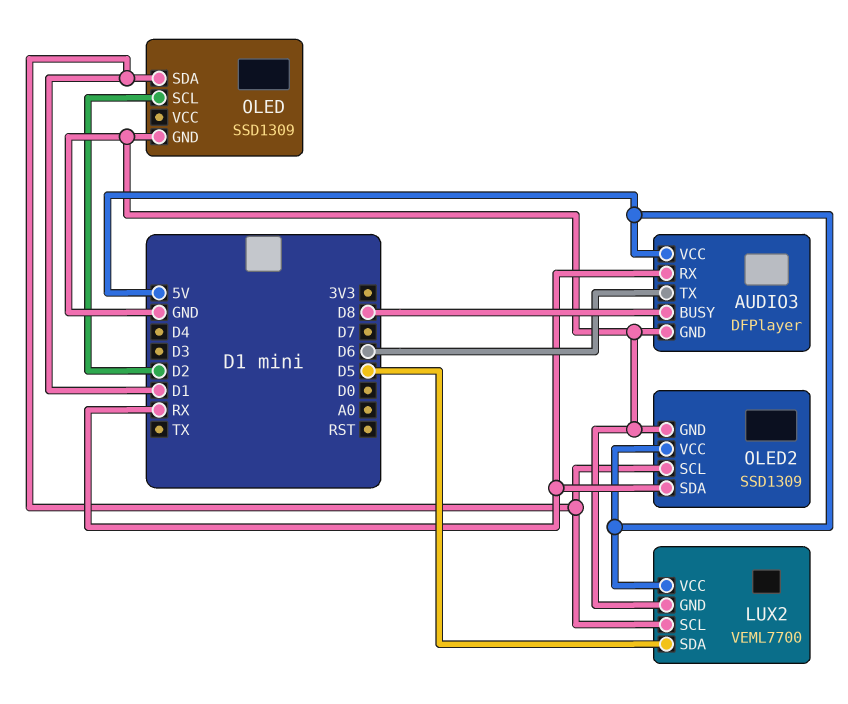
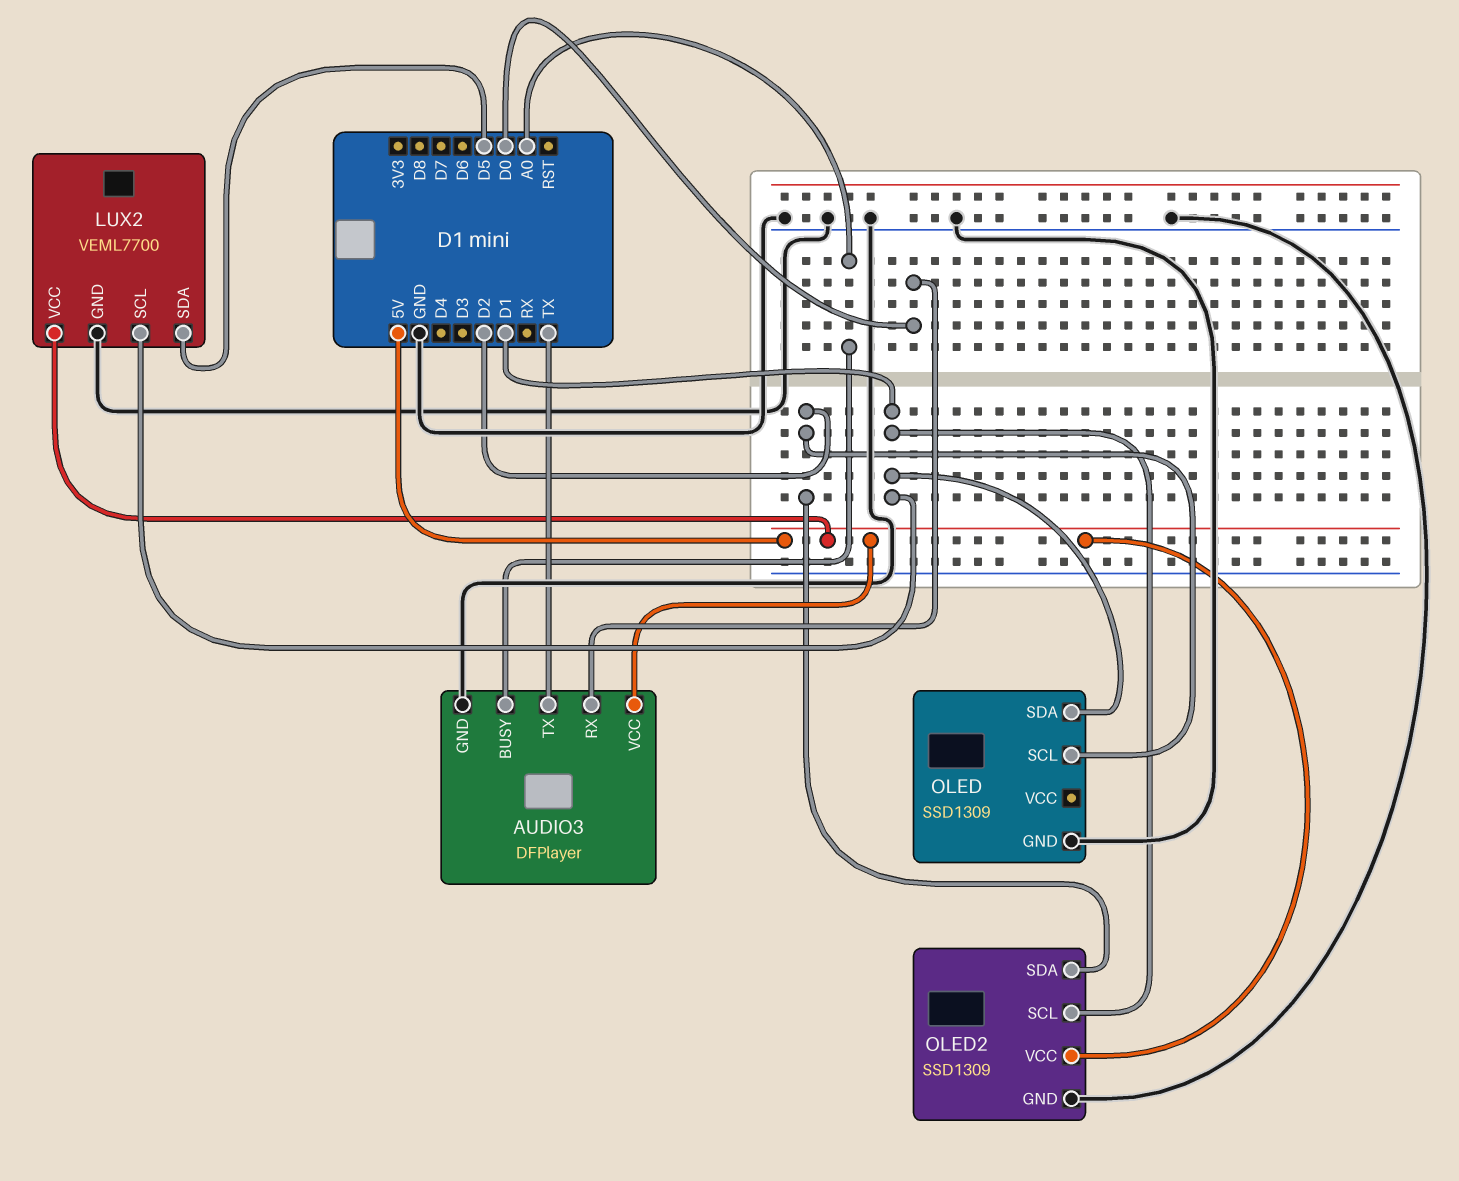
AUDIO3 pin BUSY: D8 -> A0
AUDIO3 pin RX: RX -> D0
AUDIO3 pin TX: D6 -> TX
OLED2 pin SDA: RX -> D2

